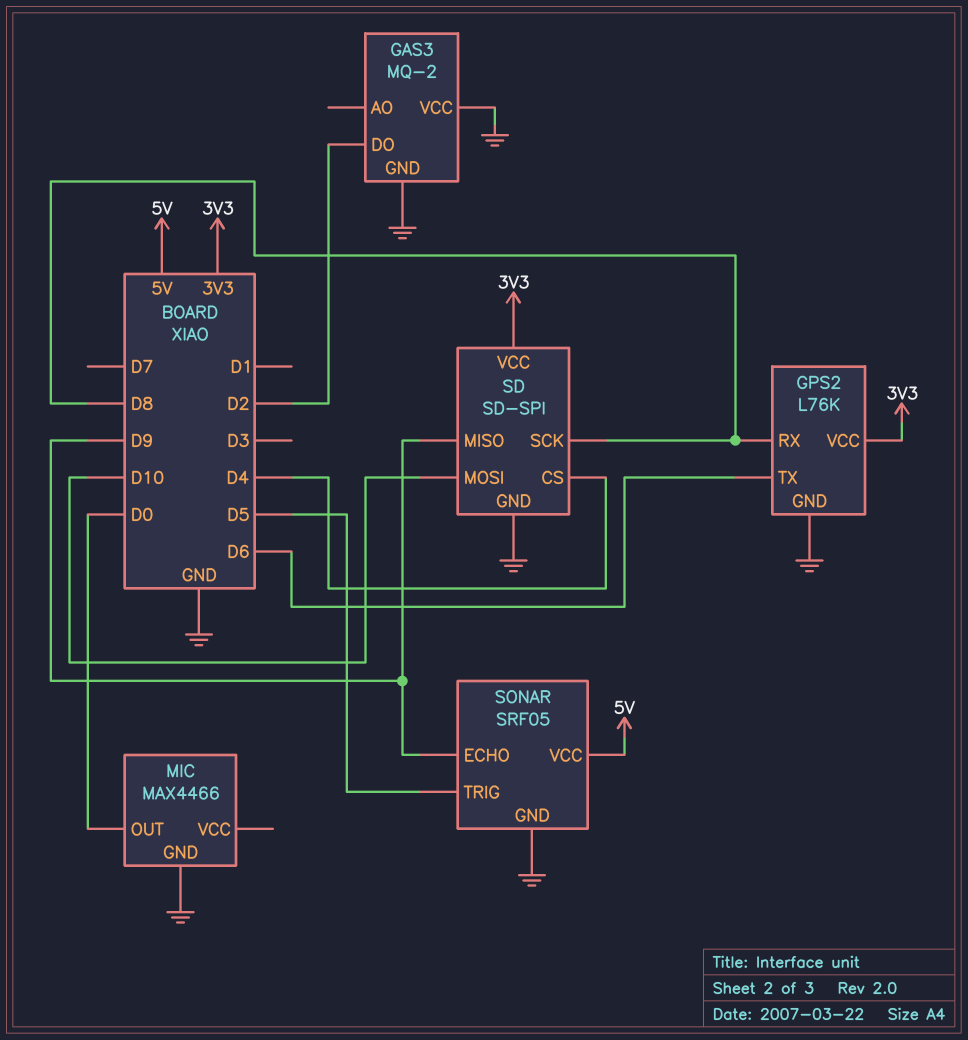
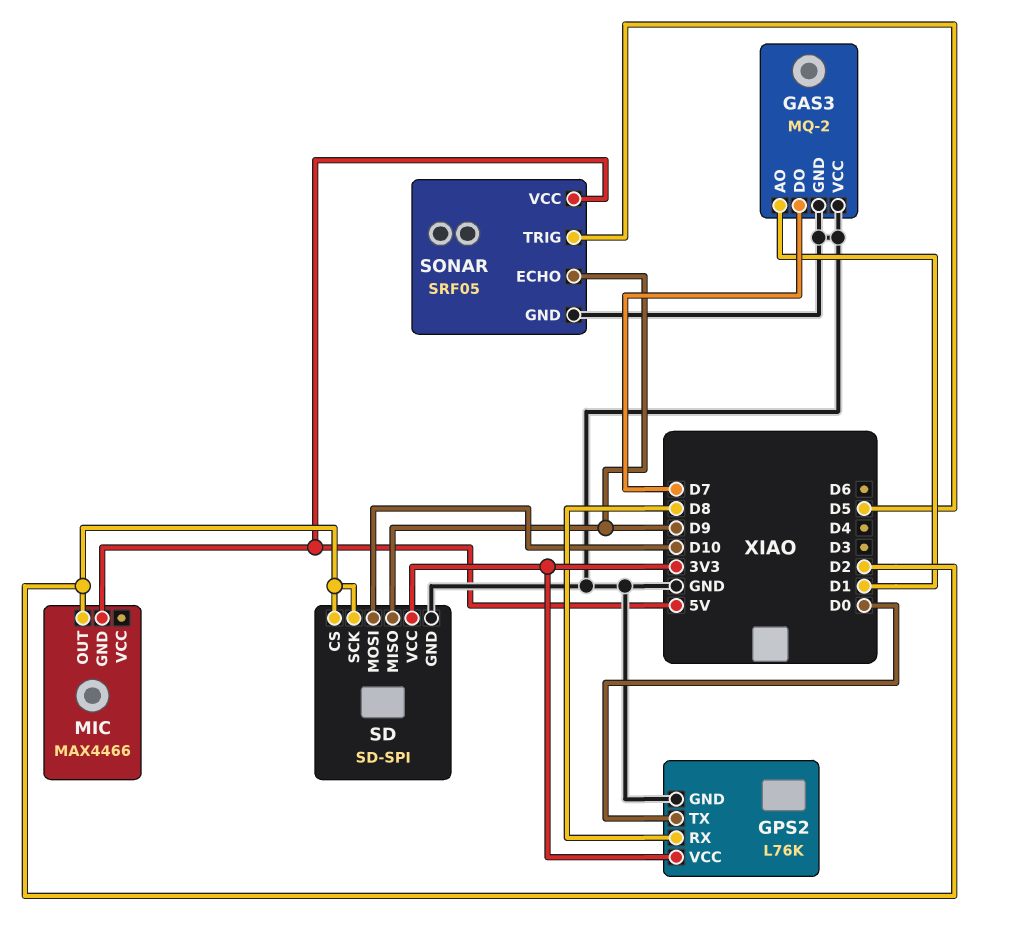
GAS3 pin AO: none -> D1
GAS3 pin DO: D2 -> D7
GPS2 pin TX: D6 -> D0
MIC pin GND: GND -> 5V
MIC pin OUT: D0 -> D2
SD pin CS: D4 -> D2
SD pin SCK: D8 -> D2

